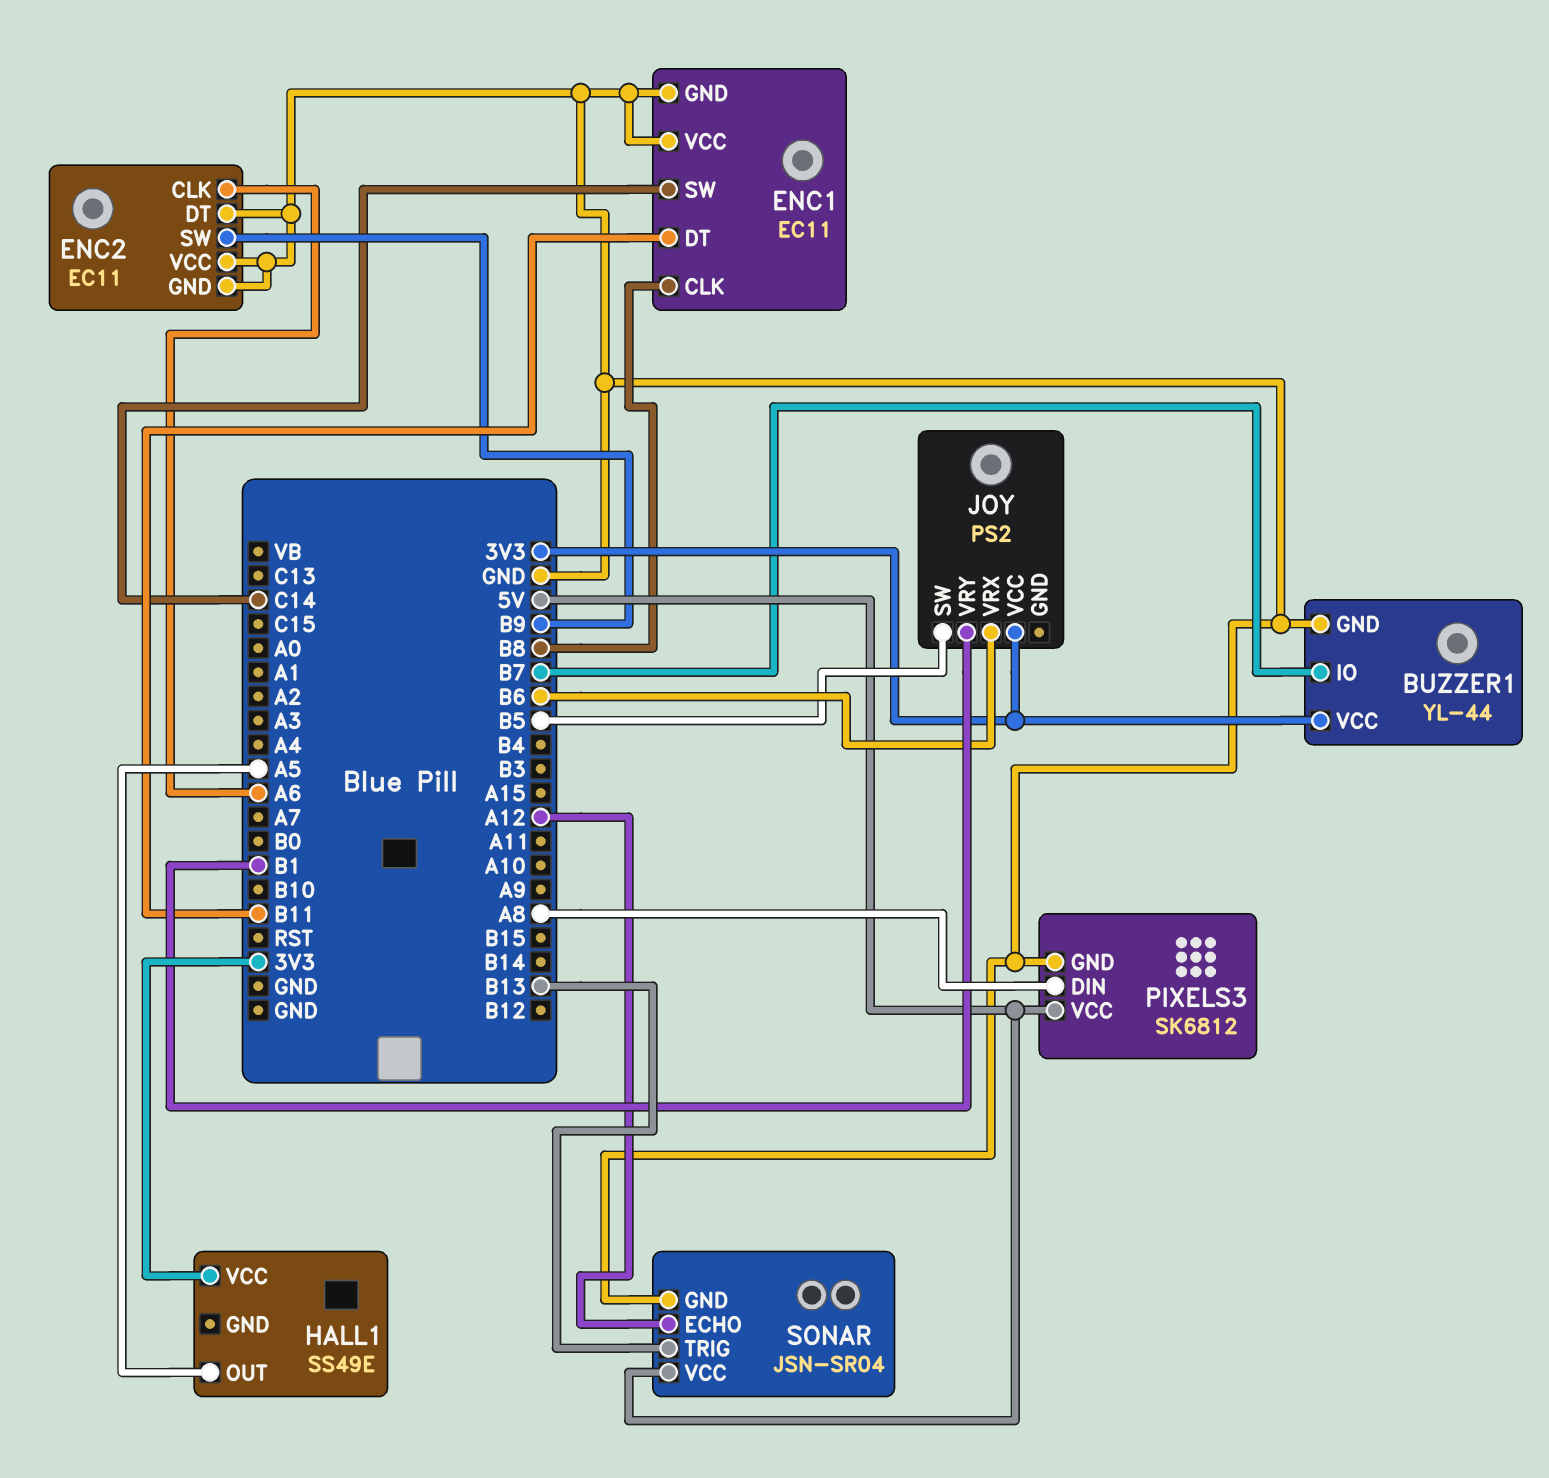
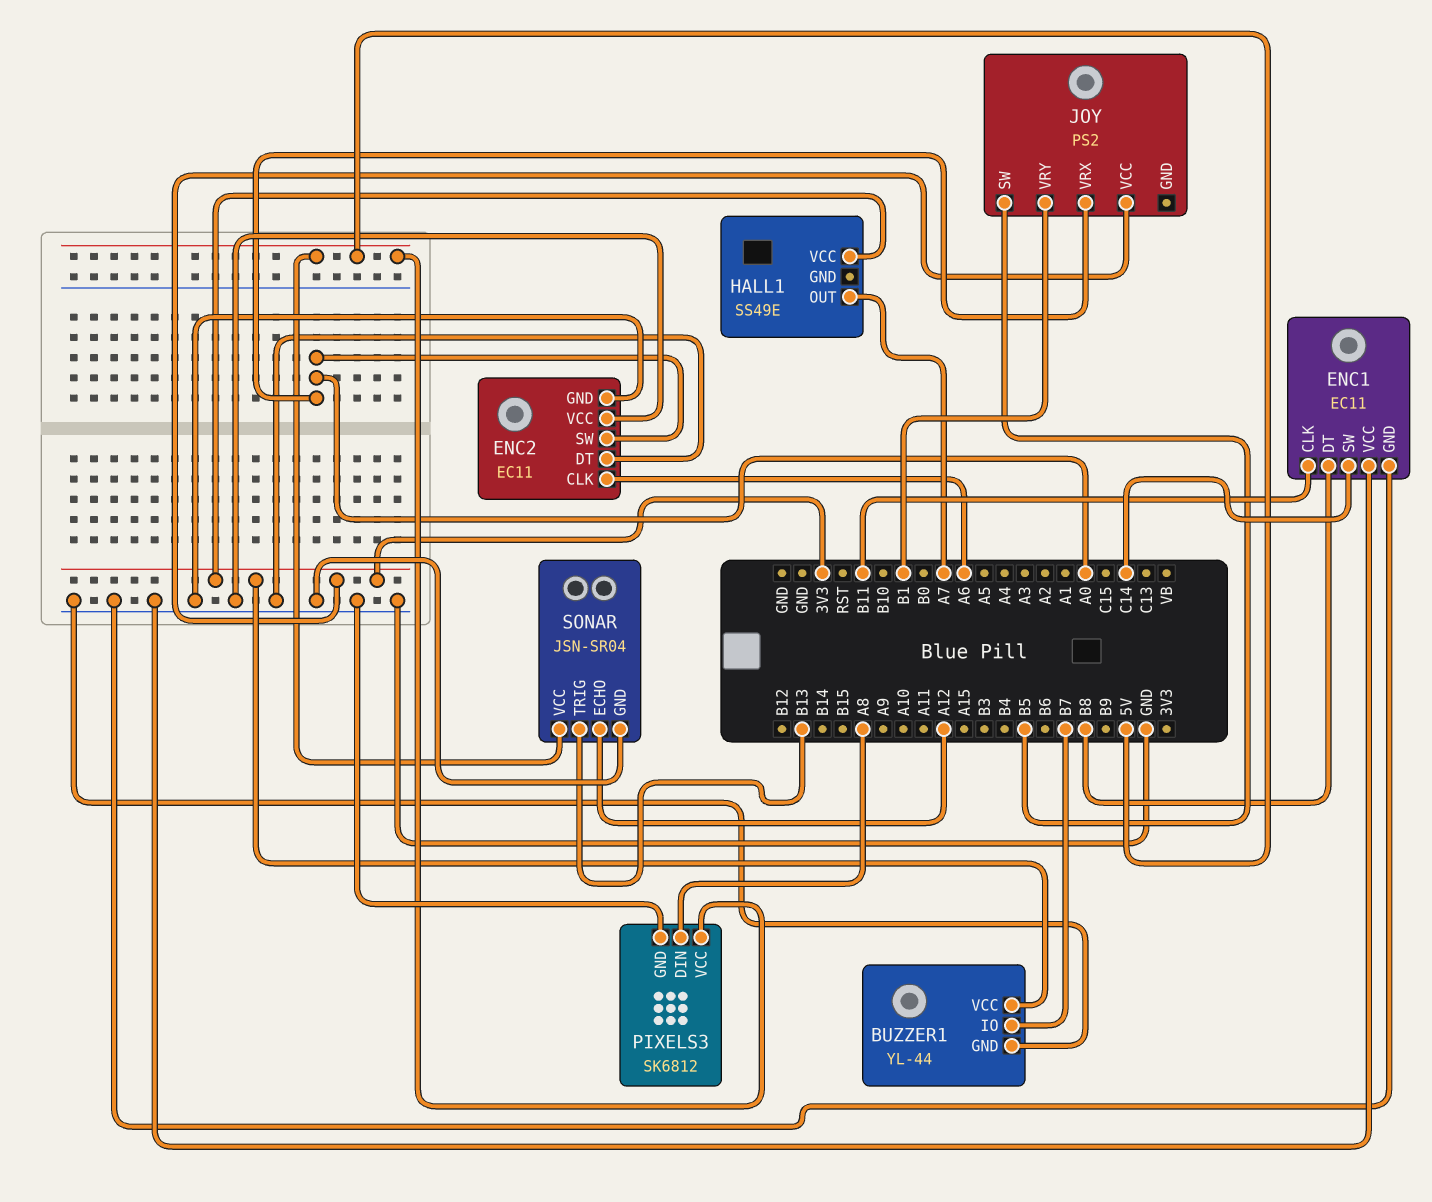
ENC1 pin CLK: B8 -> B11
ENC1 pin DT: B11 -> B8
ENC2 pin SW: B9 -> A0
HALL1 pin OUT: A5 -> A7
JOY pin VRX: B6 -> A0

